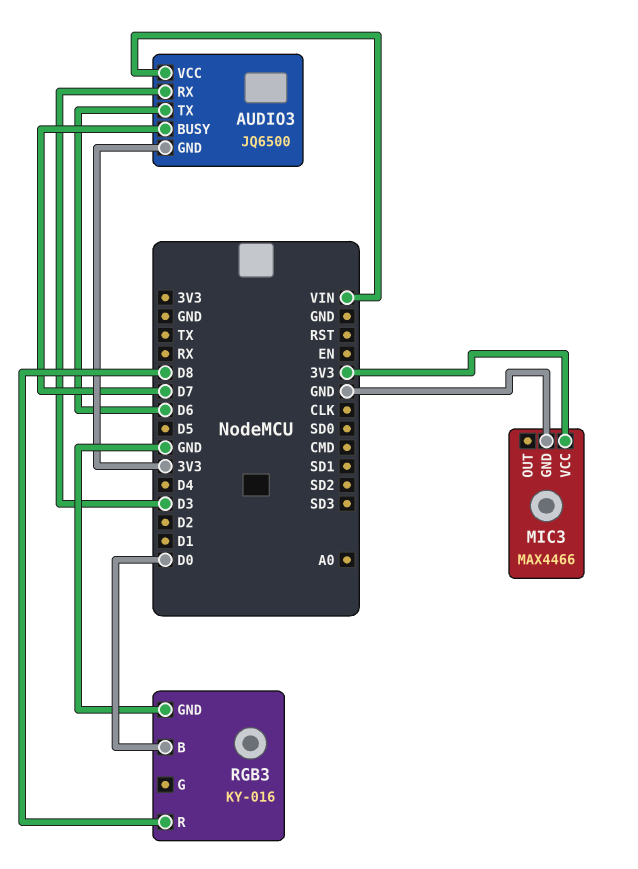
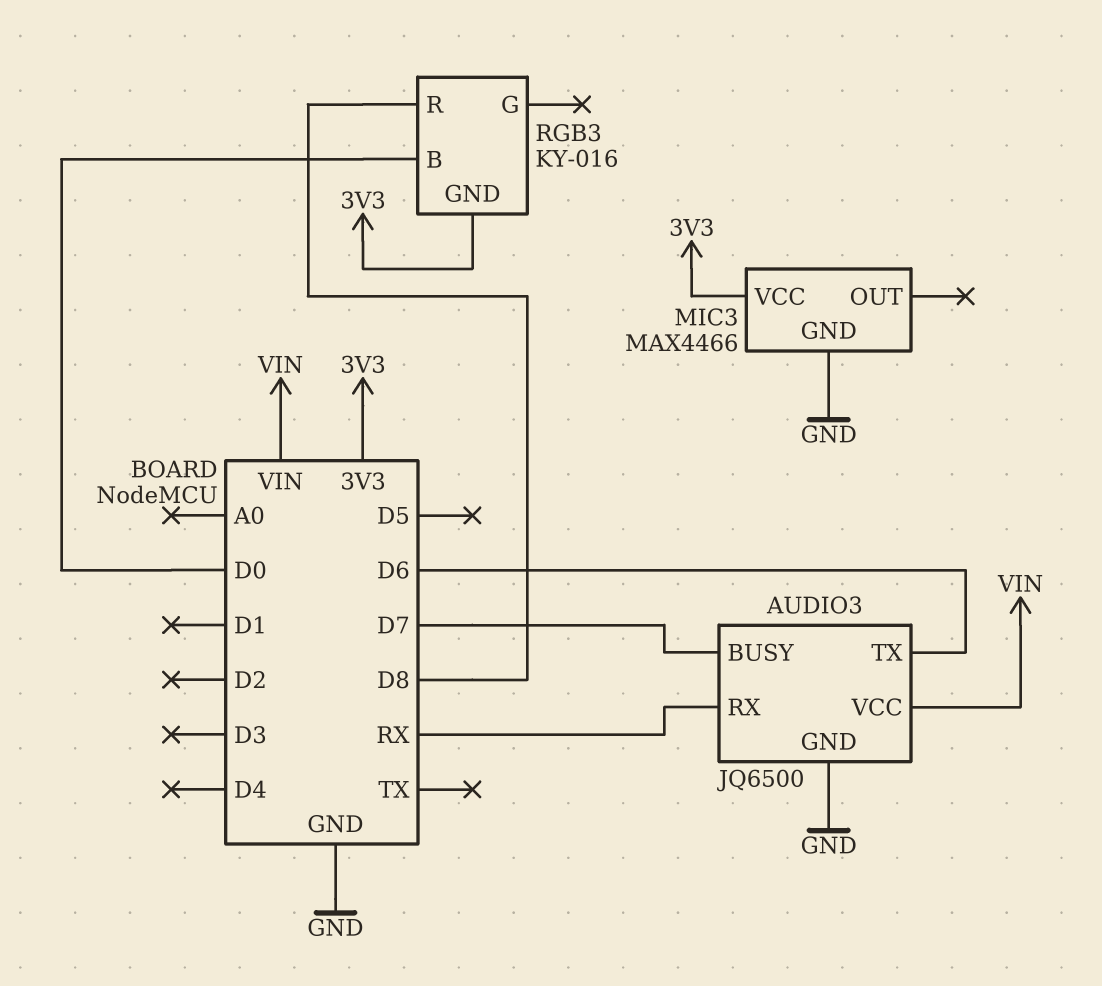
AUDIO3 pin GND: 3V3 -> GND
AUDIO3 pin RX: D3 -> RX
RGB3 pin GND: GND -> 3V3

